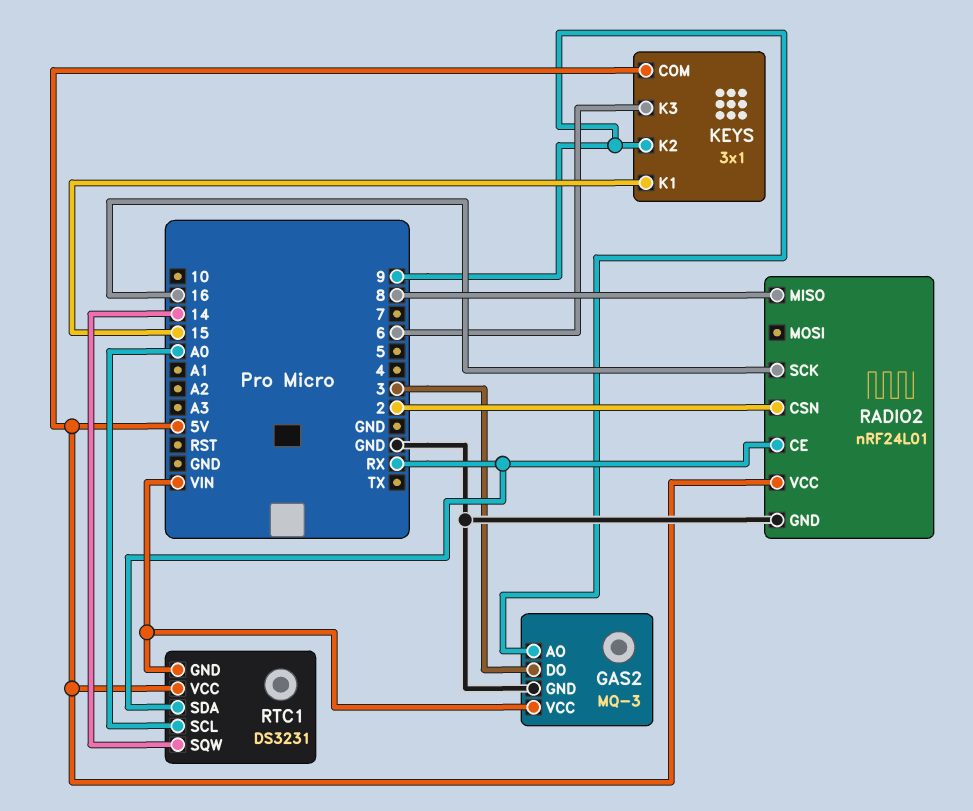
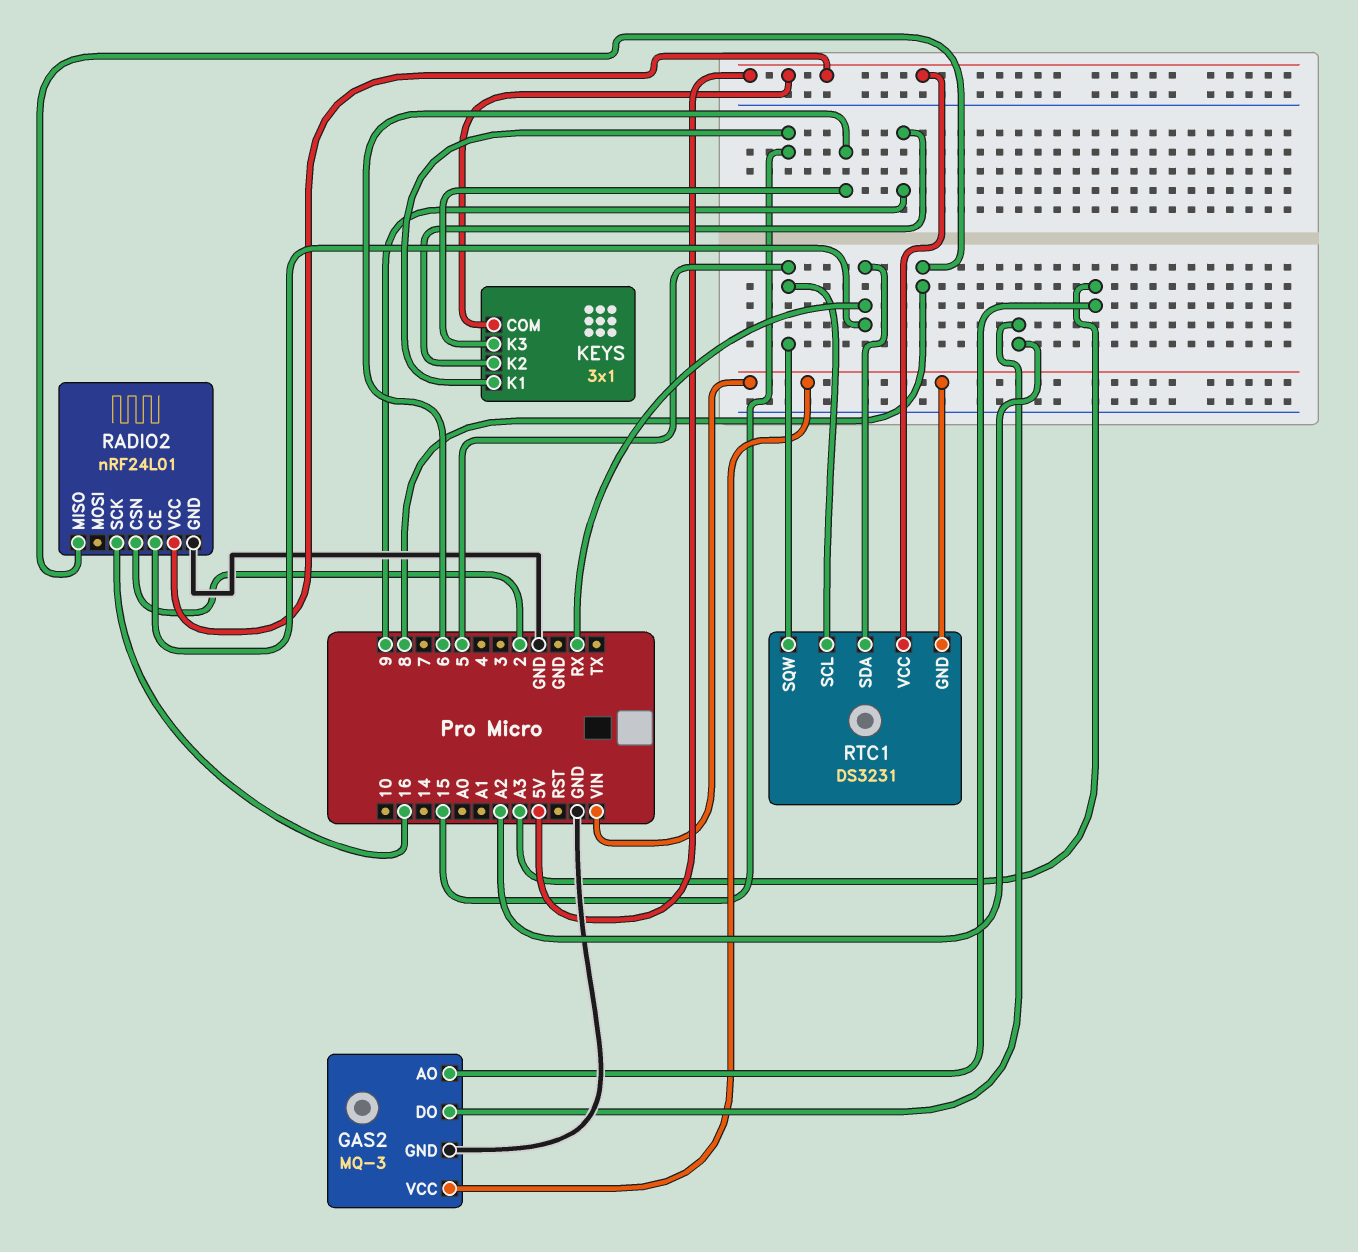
GAS2 pin AO: 9 -> A3
GAS2 pin DO: 3 -> A2
RTC1 pin SCL: A0 -> 5
RTC1 pin SQW: 14 -> 5

